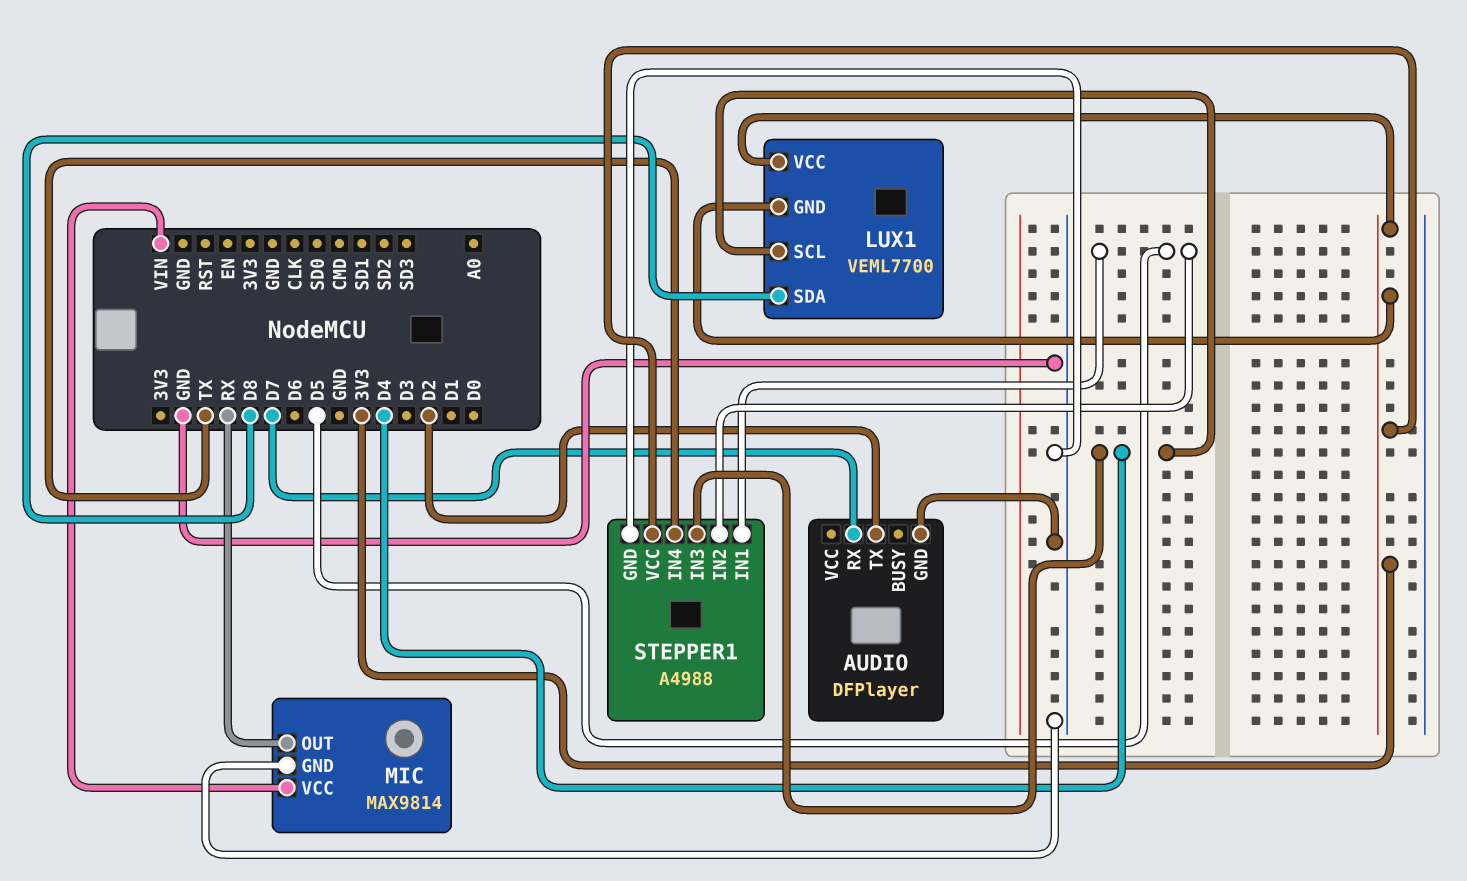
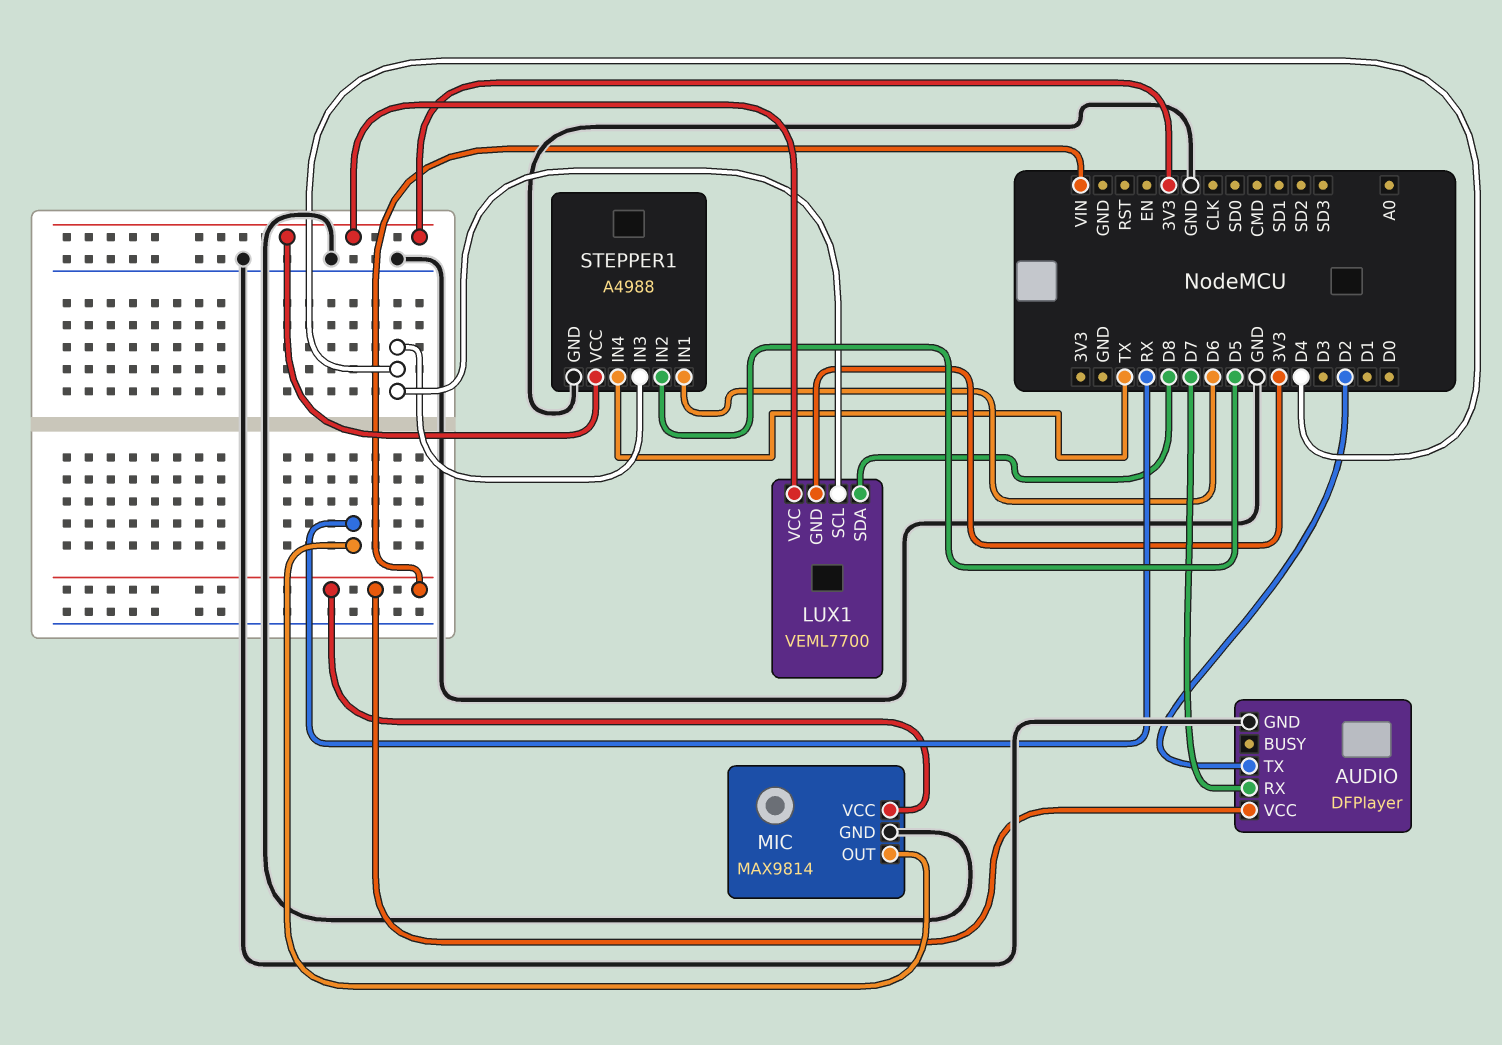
AUDIO pin VCC: none -> VIN
STEPPER1 pin IN1: D5 -> D6

